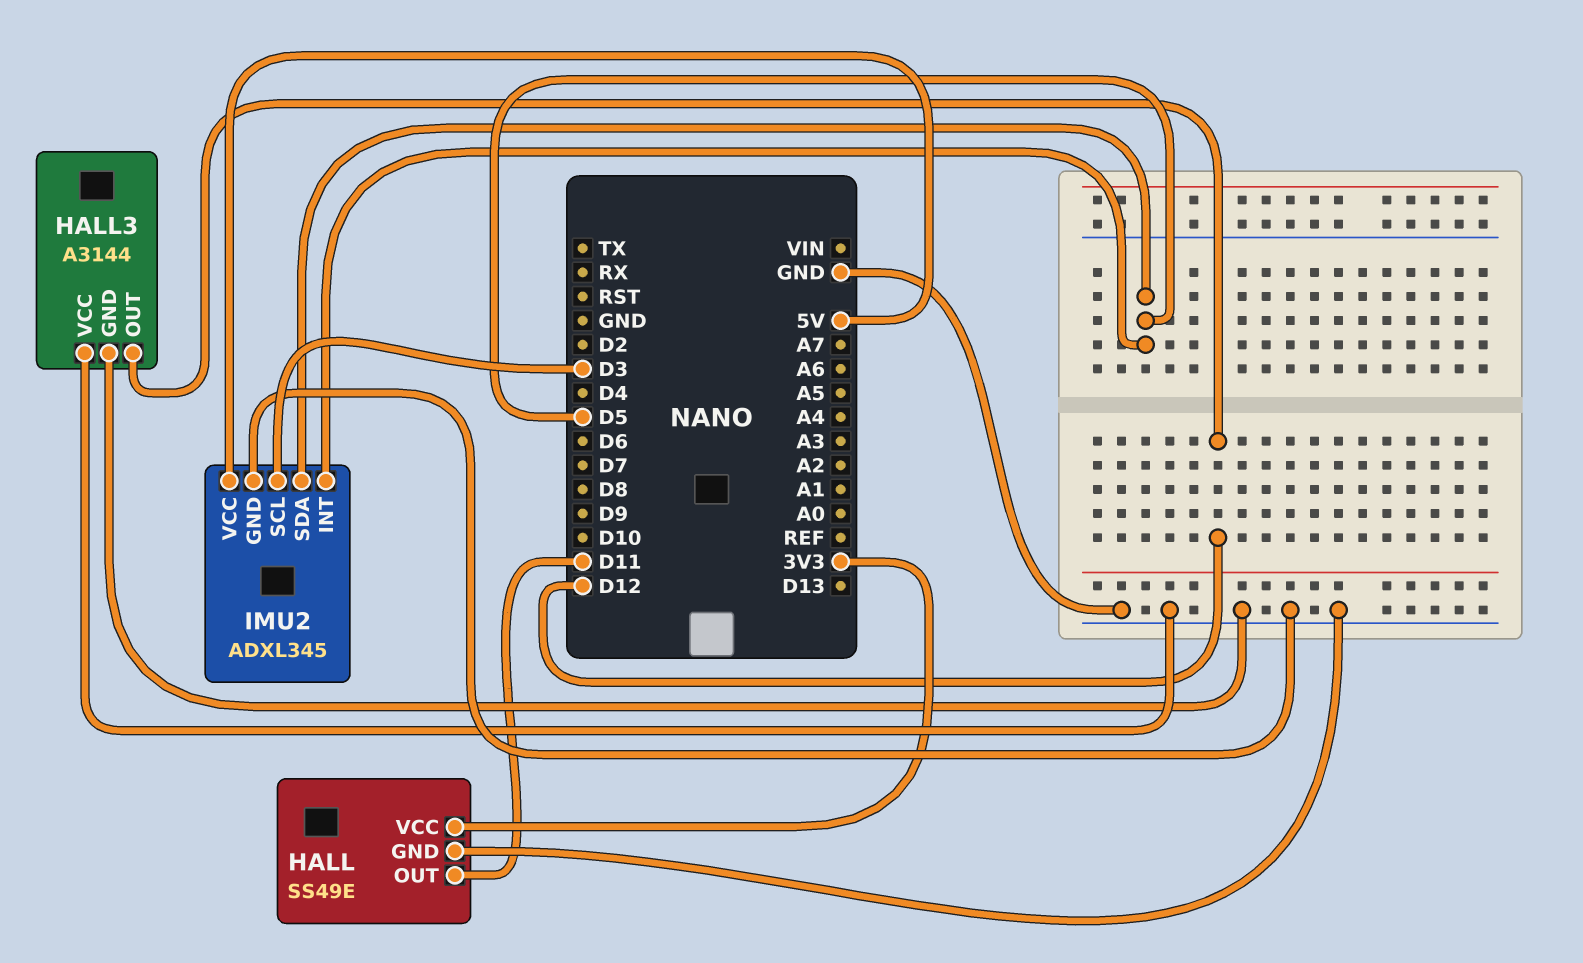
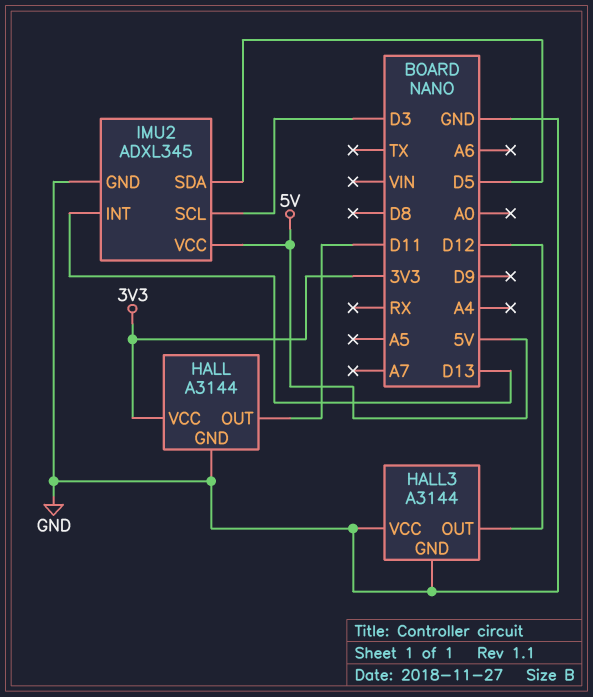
HALL: SS49E -> A3144
IMU2 pin INT: D5 -> D13

